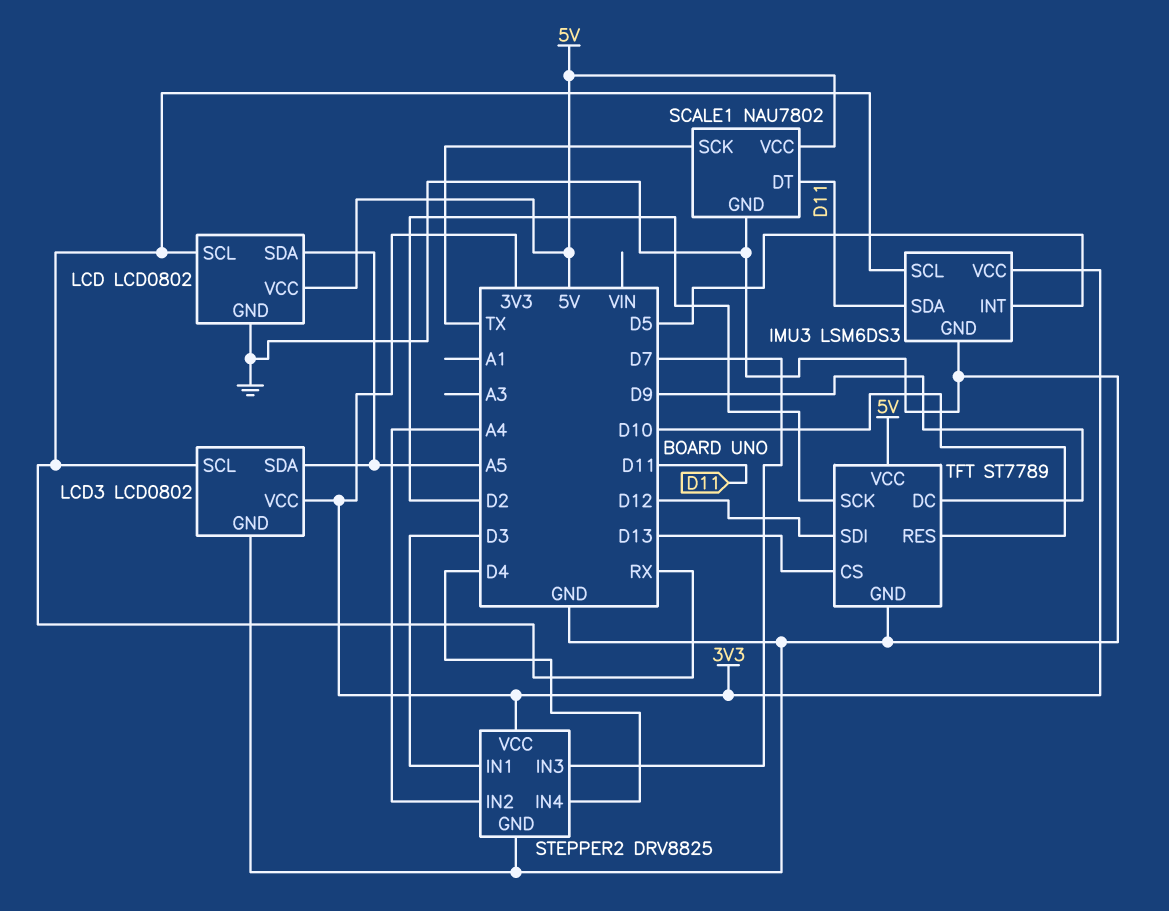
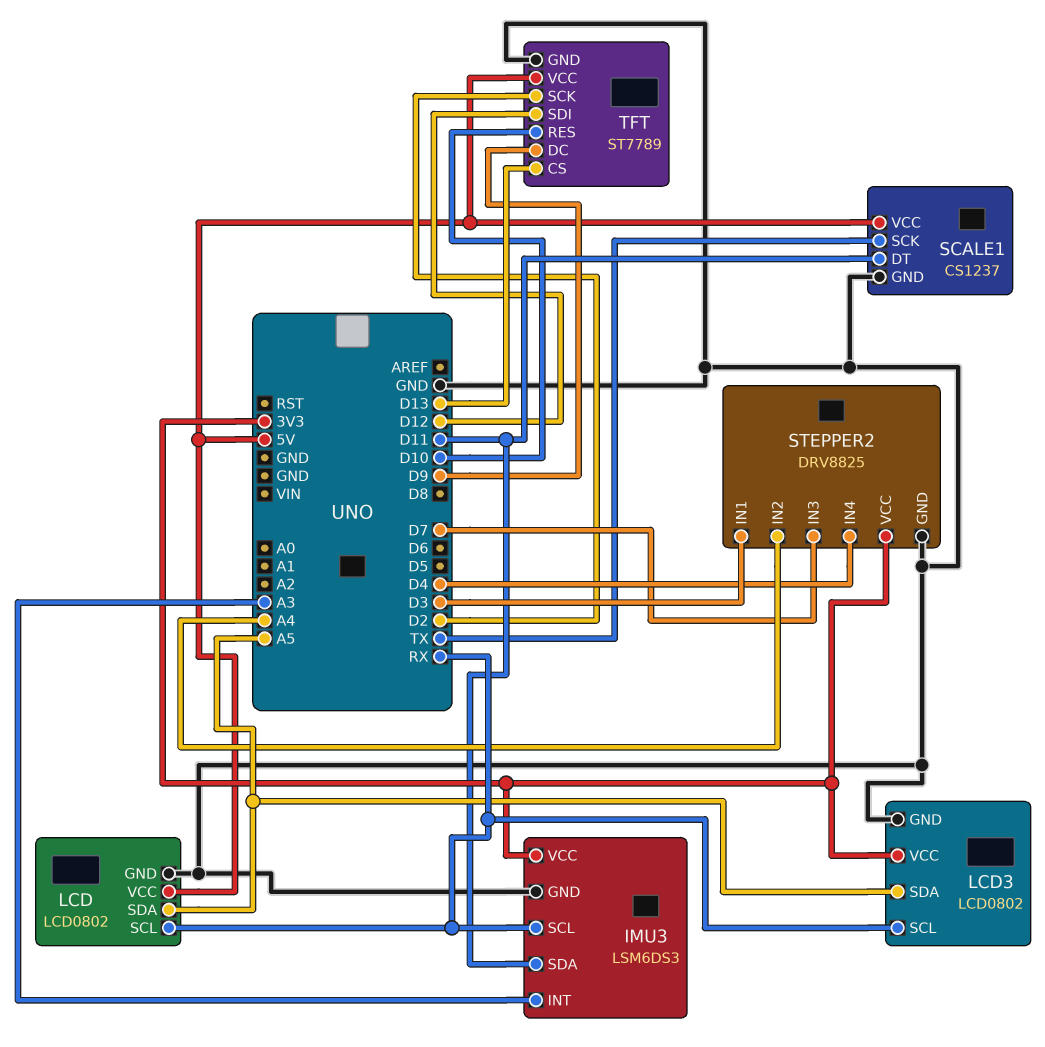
IMU3 pin INT: D5 -> A3
SCALE1: NAU7802 -> CS1237

